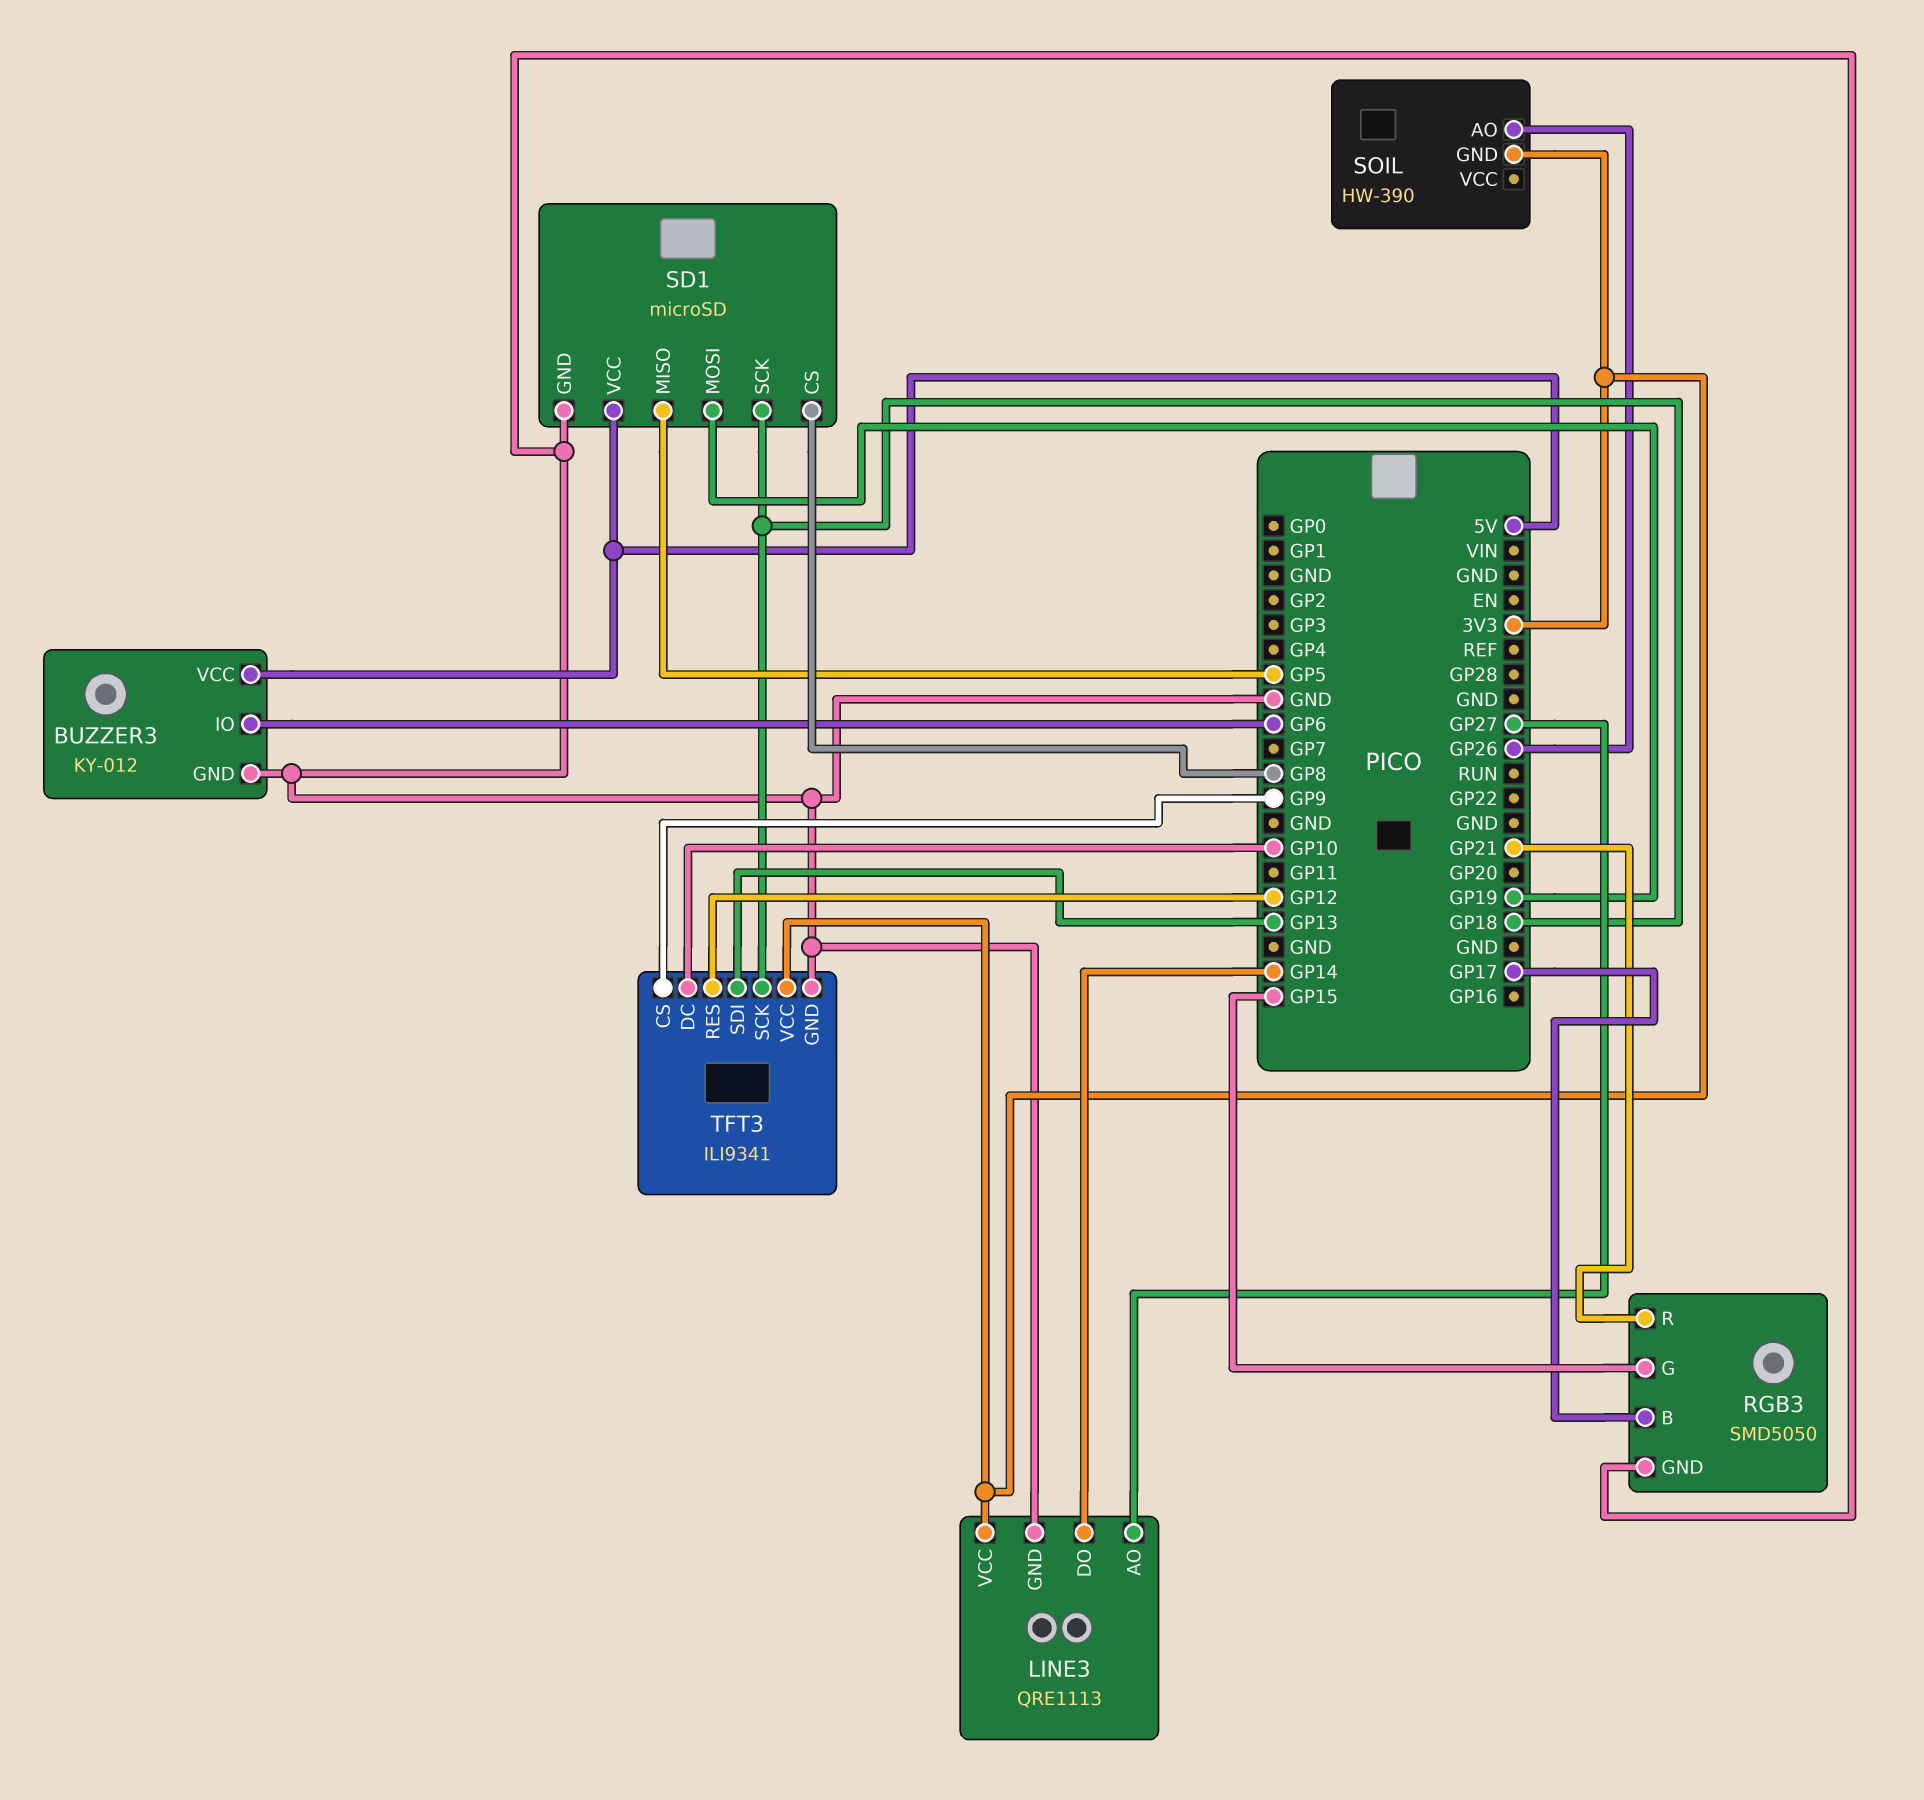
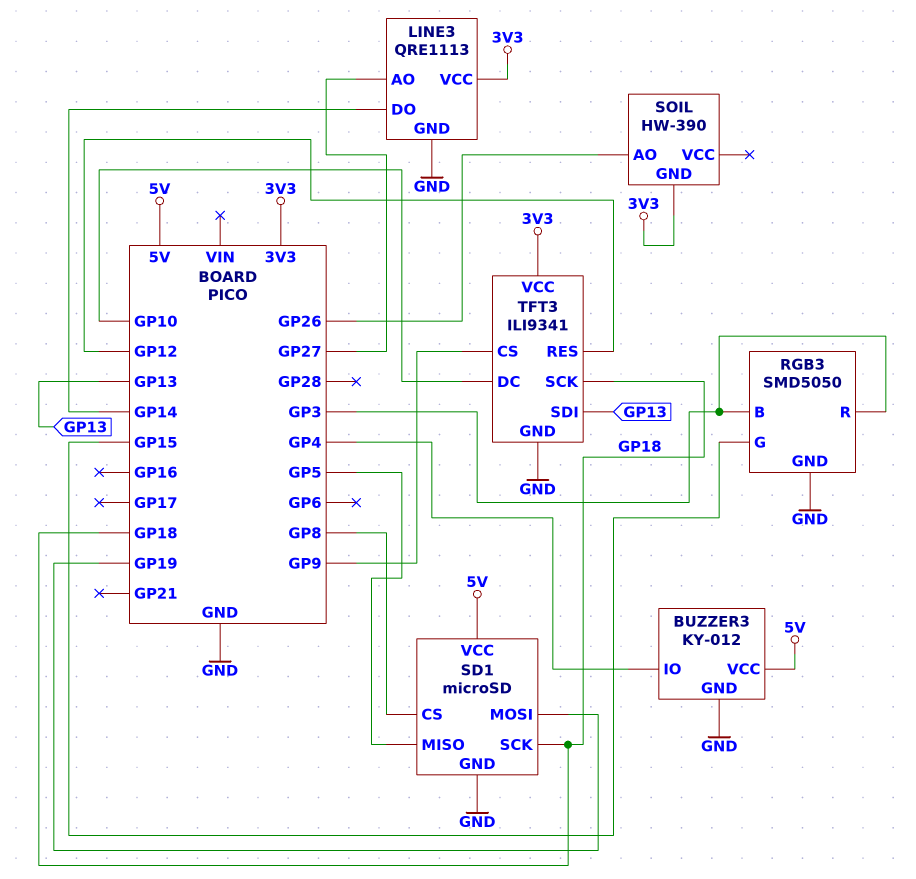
BUZZER3 pin IO: GP6 -> GP4
RGB3 pin B: GP17 -> GP3
RGB3 pin R: GP21 -> GP3

